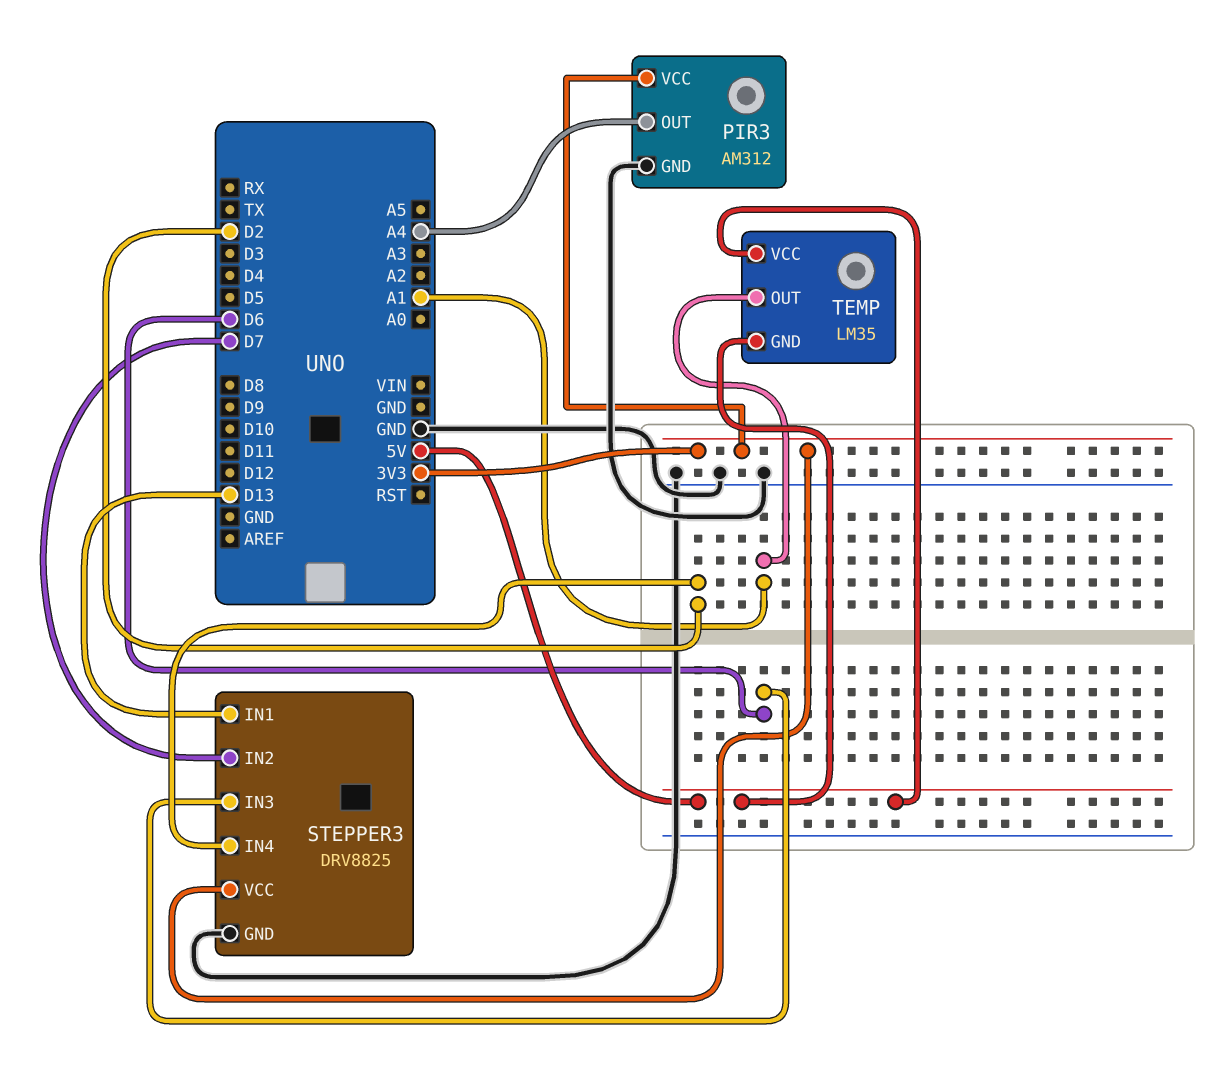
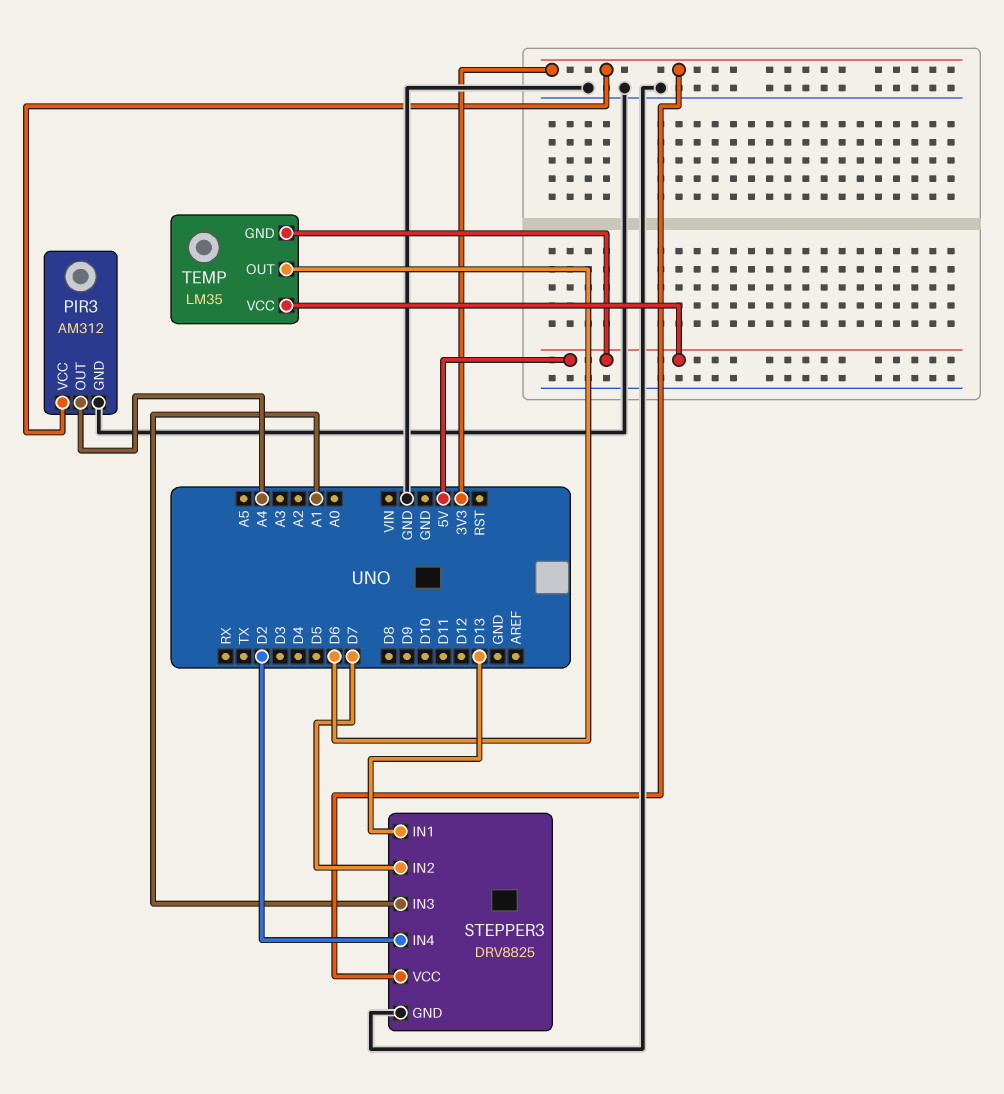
STEPPER3 pin IN3: D6 -> A1
TEMP pin OUT: A1 -> D6

